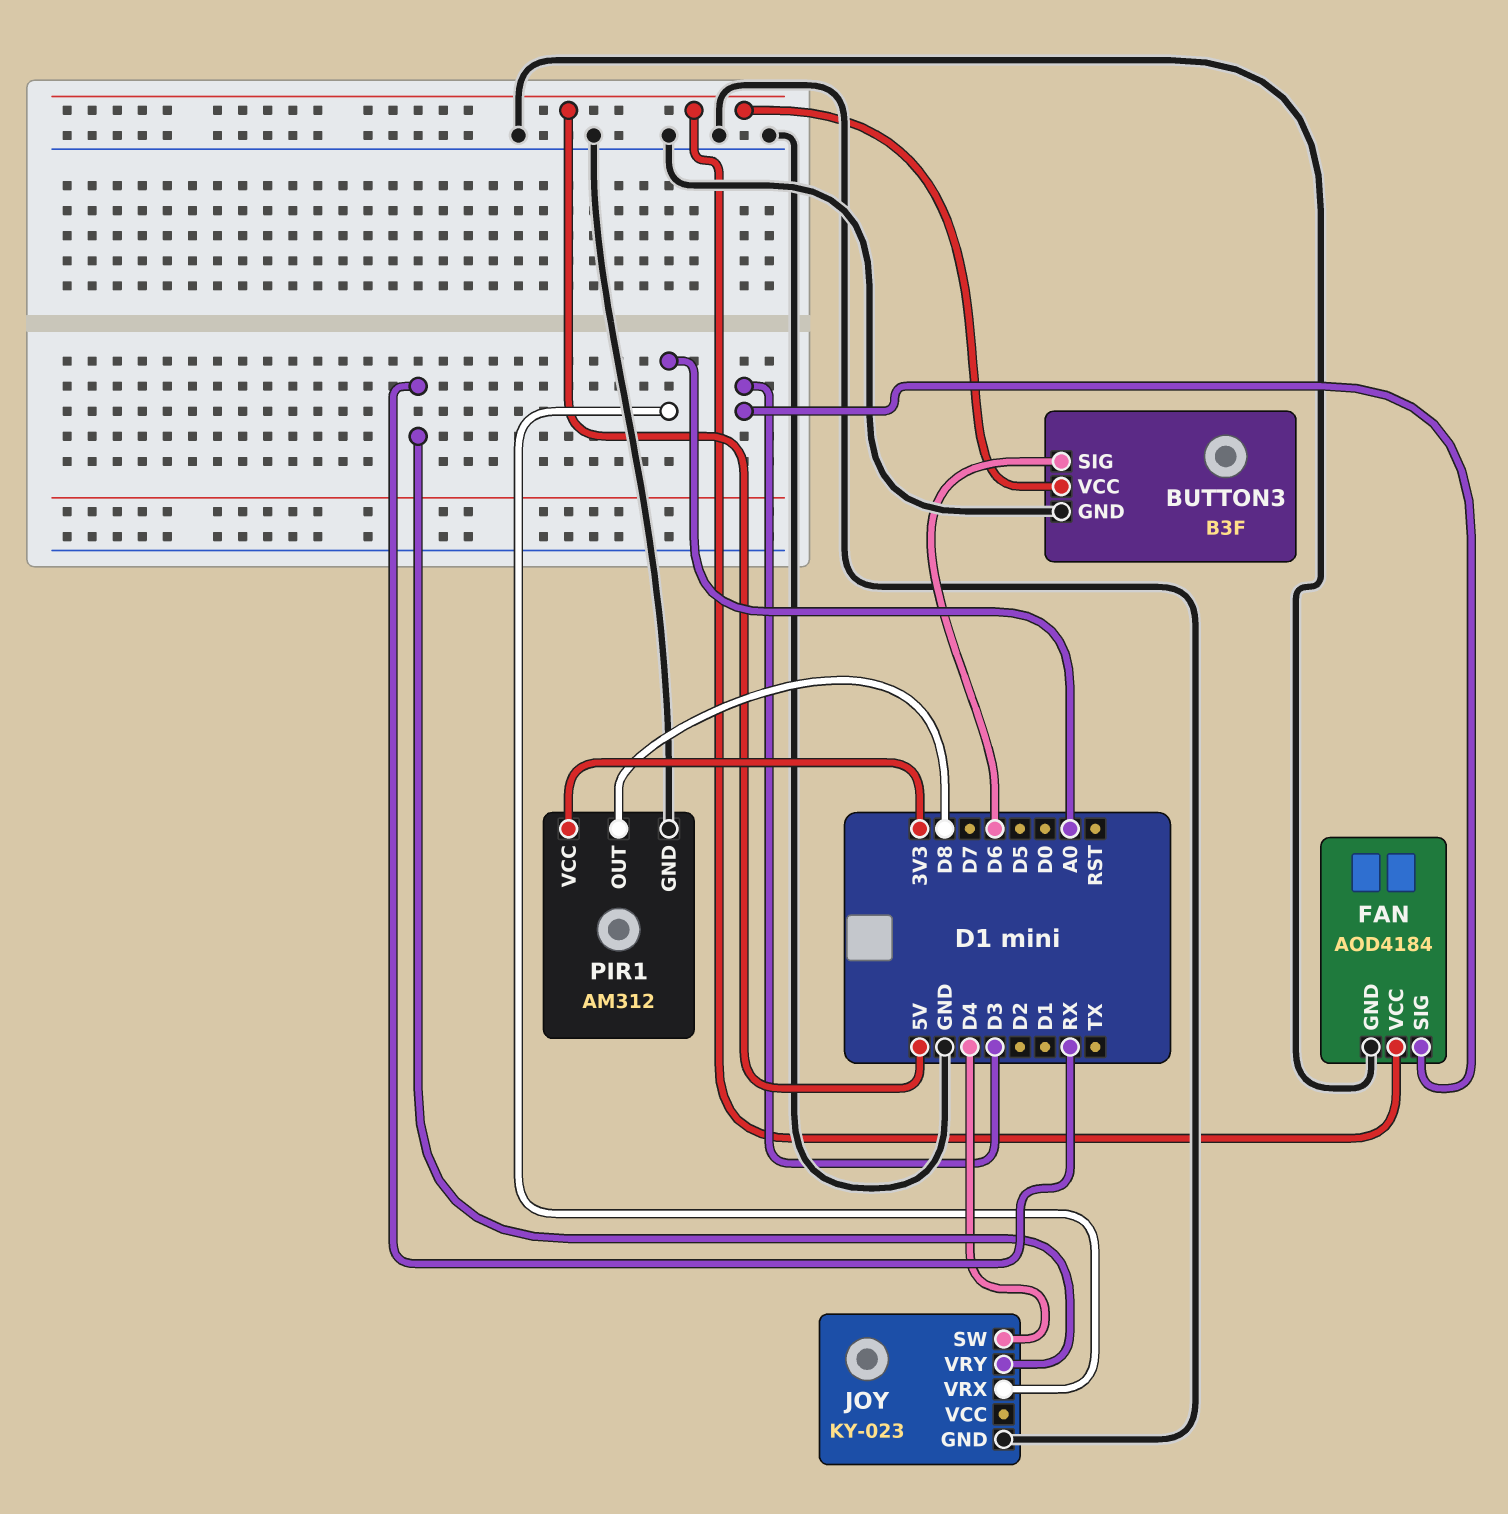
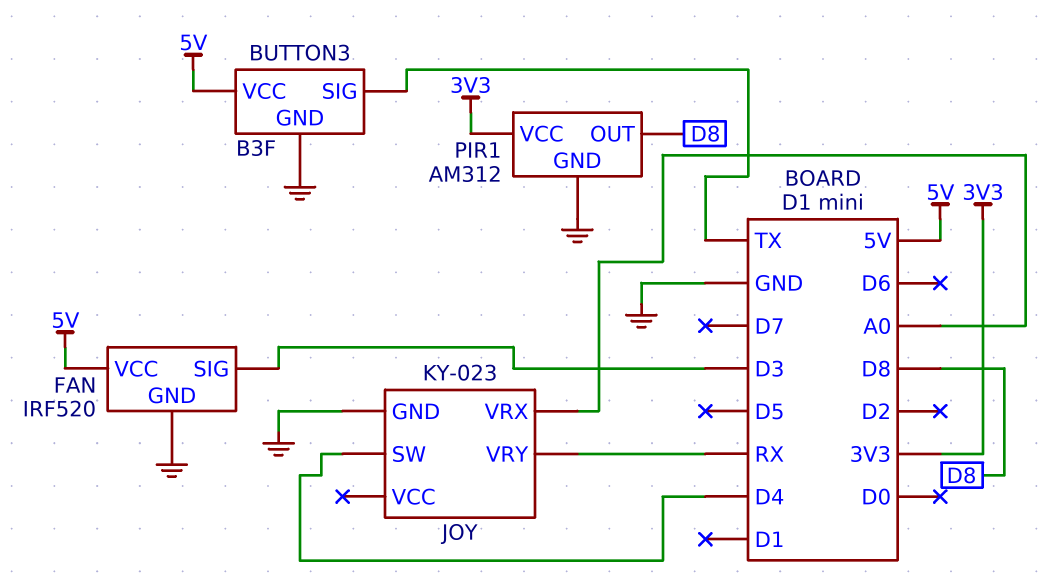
BUTTON3 pin SIG: D6 -> TX
FAN: AOD4184 -> IRF520

